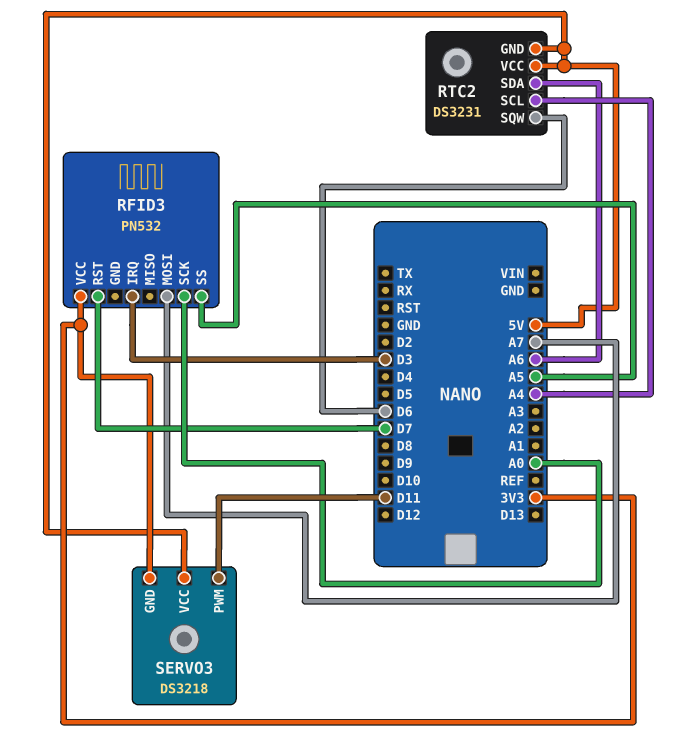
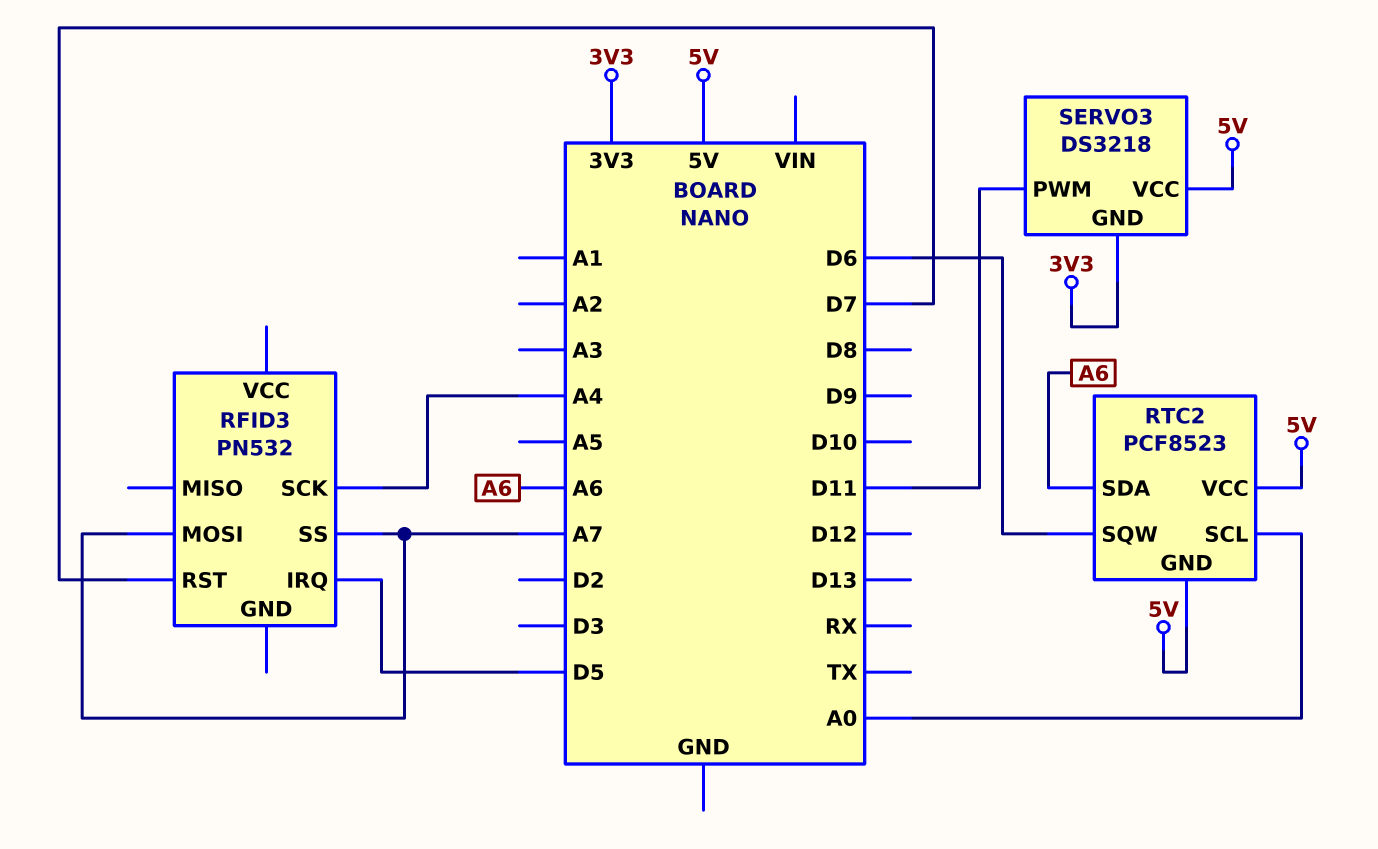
RFID3 pin IRQ: D3 -> D5
RFID3 pin SCK: A0 -> A4
RFID3 pin SS: A5 -> A7
RFID3 pin VCC: 3V3 -> none
RTC2: DS3231 -> PCF8523
RTC2 pin SCL: A4 -> A0

